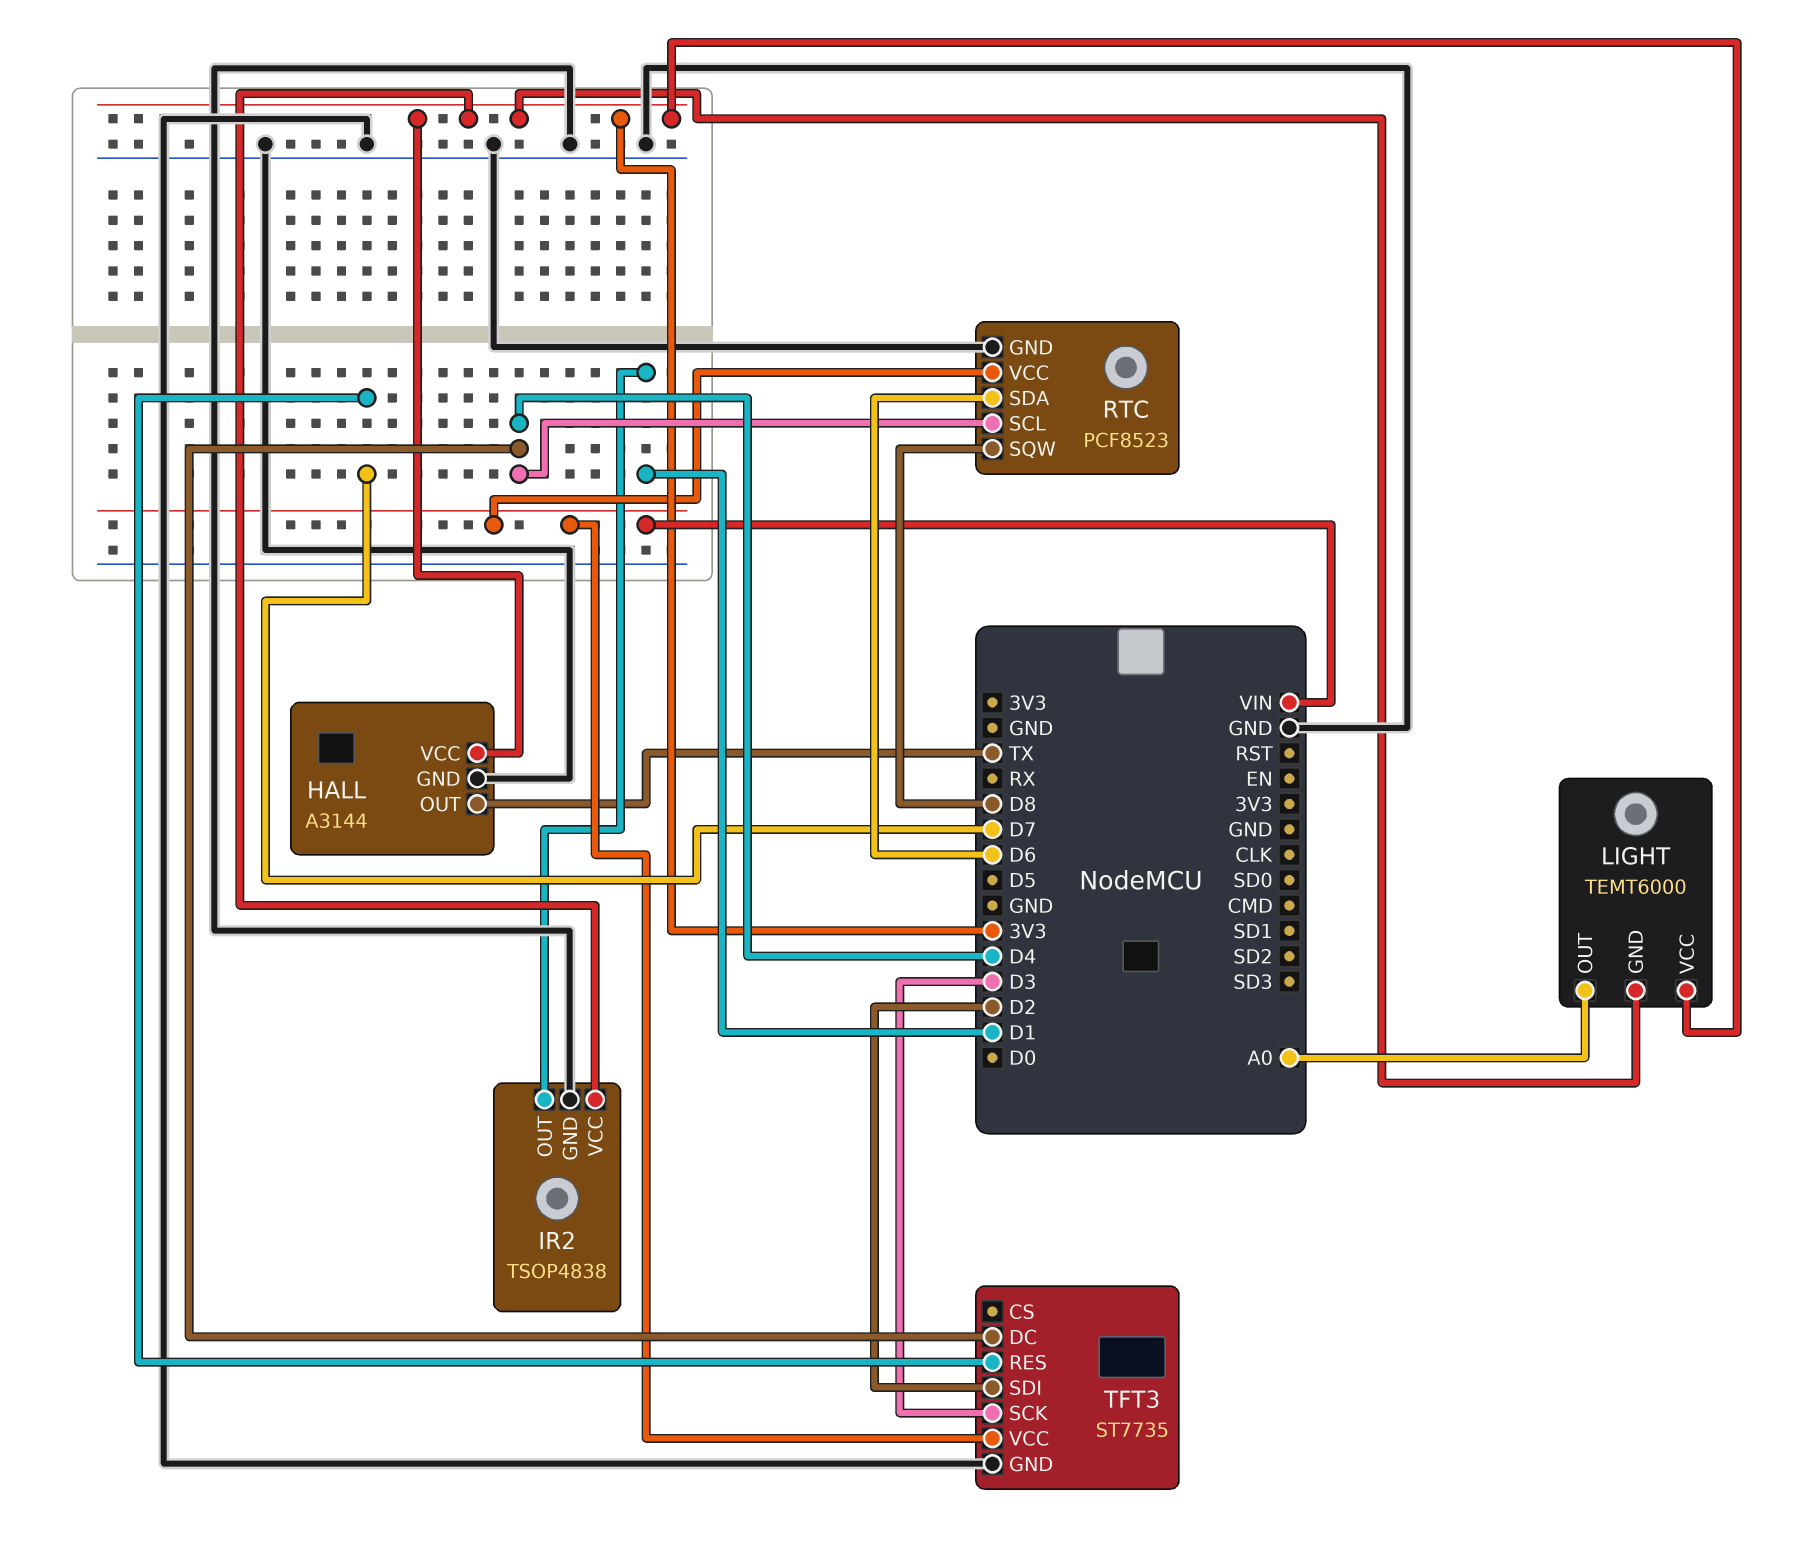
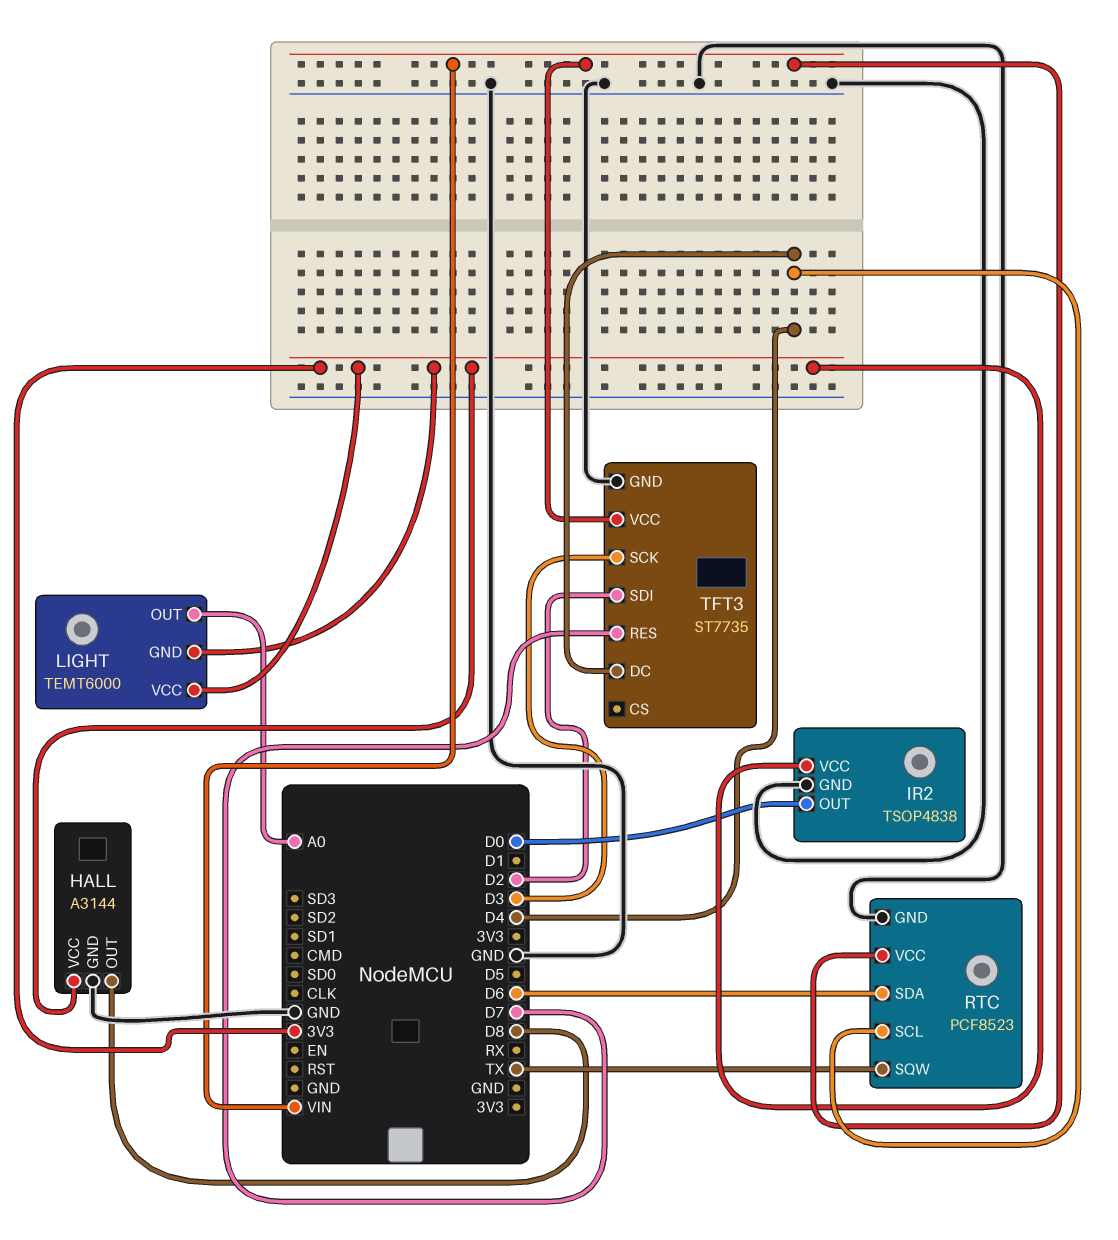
HALL pin OUT: TX -> D8
IR2 pin OUT: D1 -> D0
RTC pin SQW: D8 -> TX

